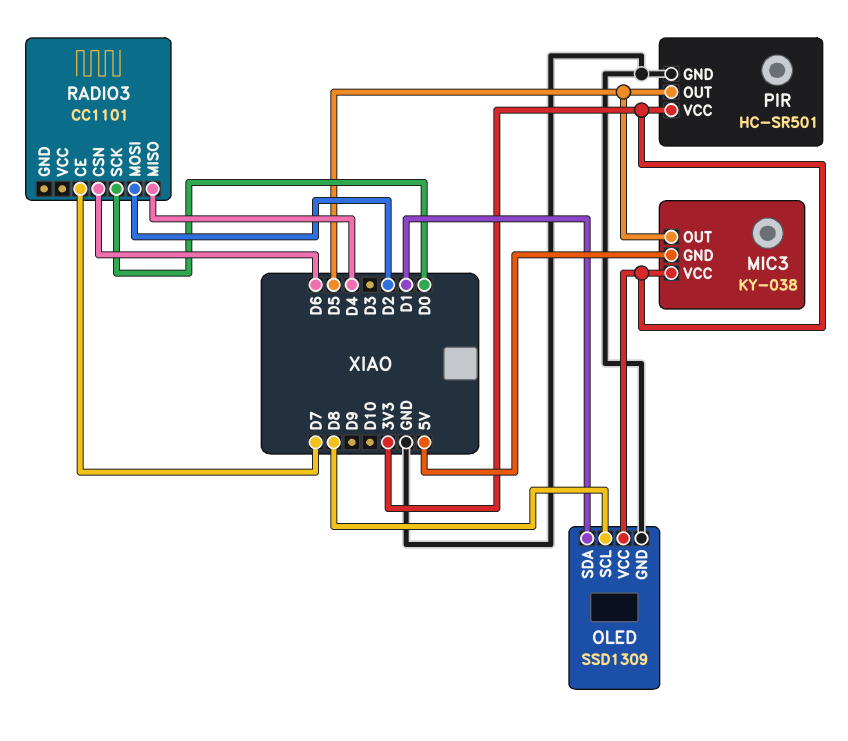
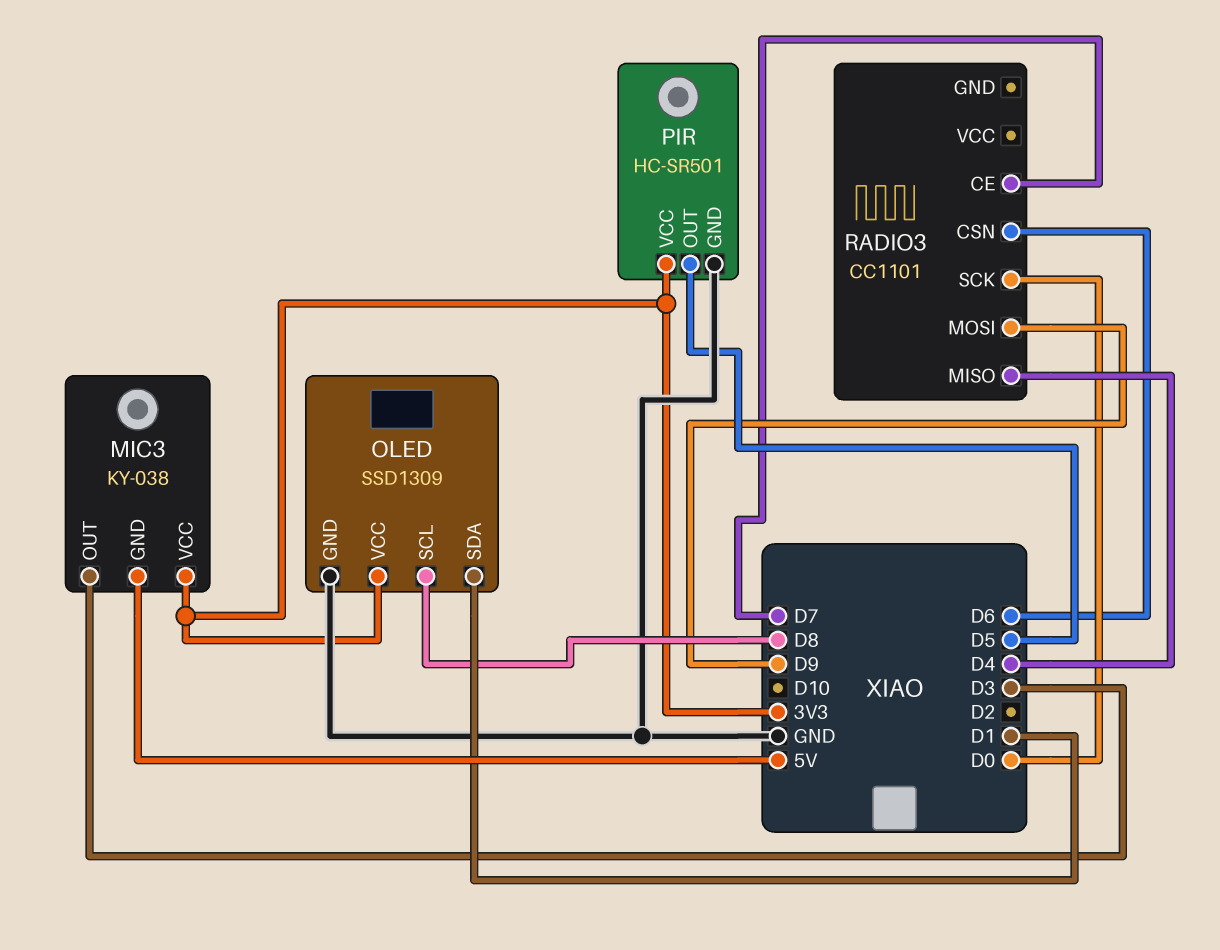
MIC3 pin OUT: D5 -> D3
RADIO3 pin MOSI: D2 -> D9

